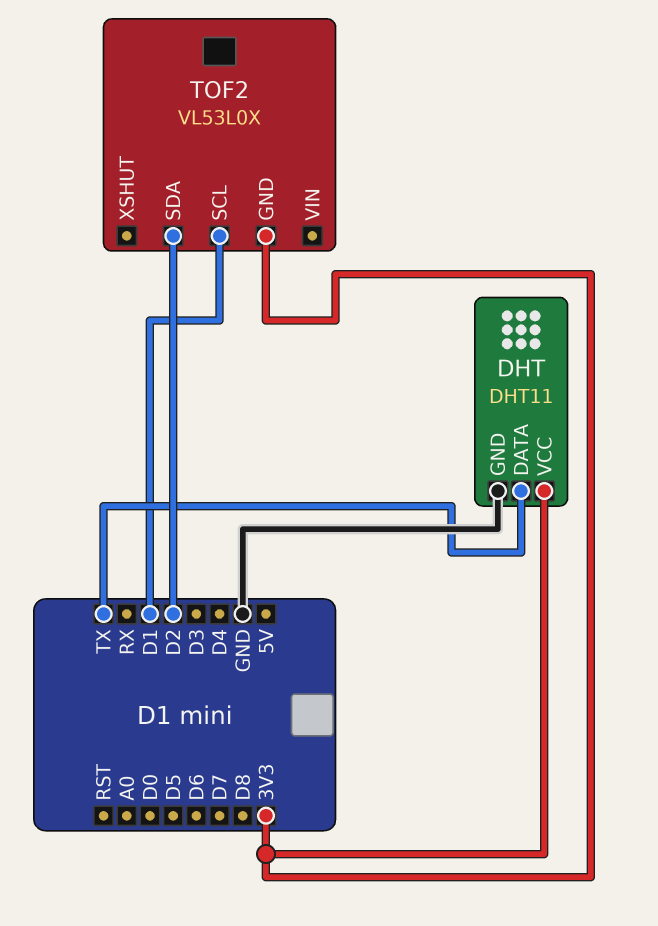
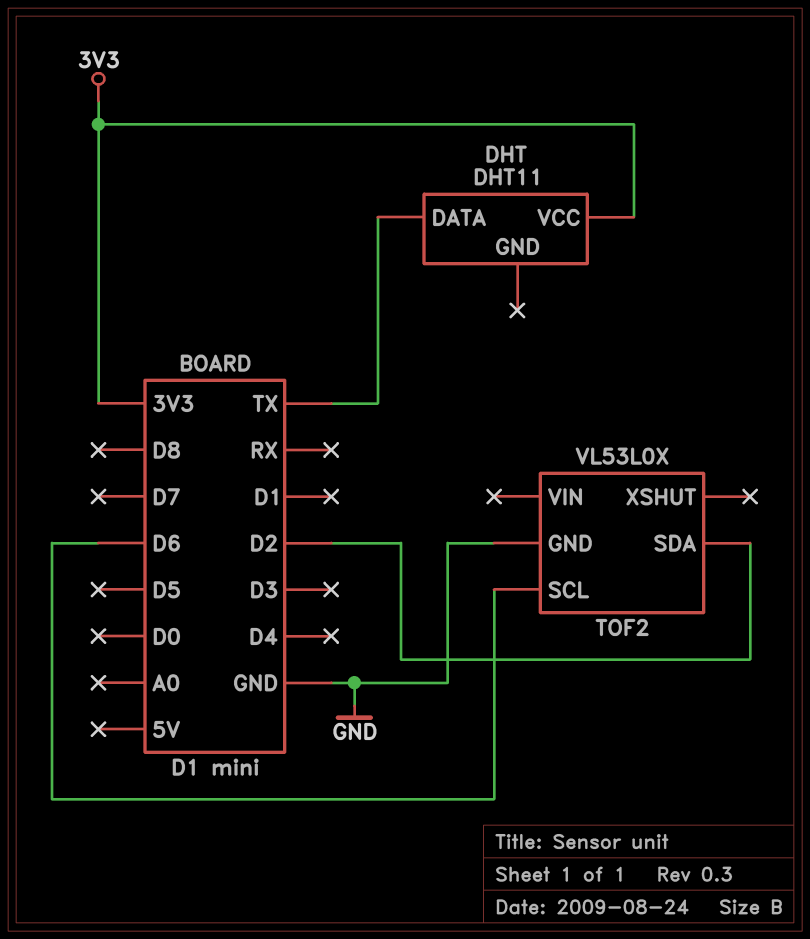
DHT pin GND: GND -> none
TOF2 pin GND: 3V3 -> GND
TOF2 pin SCL: D1 -> D6

